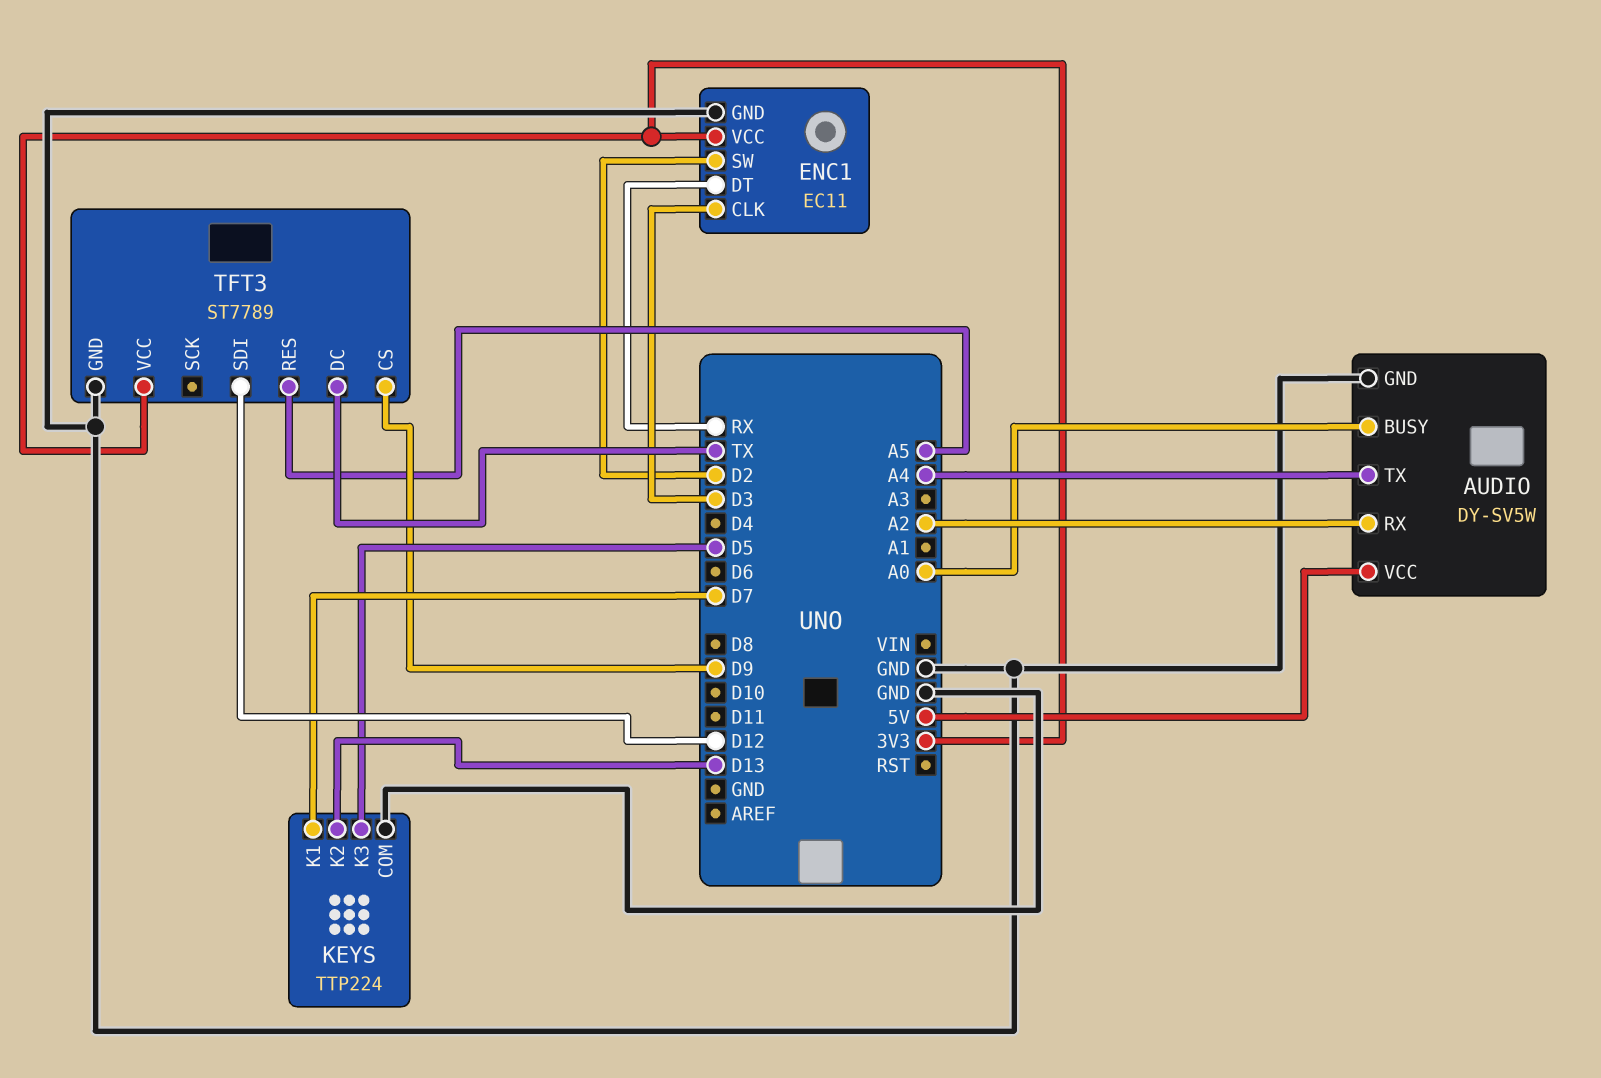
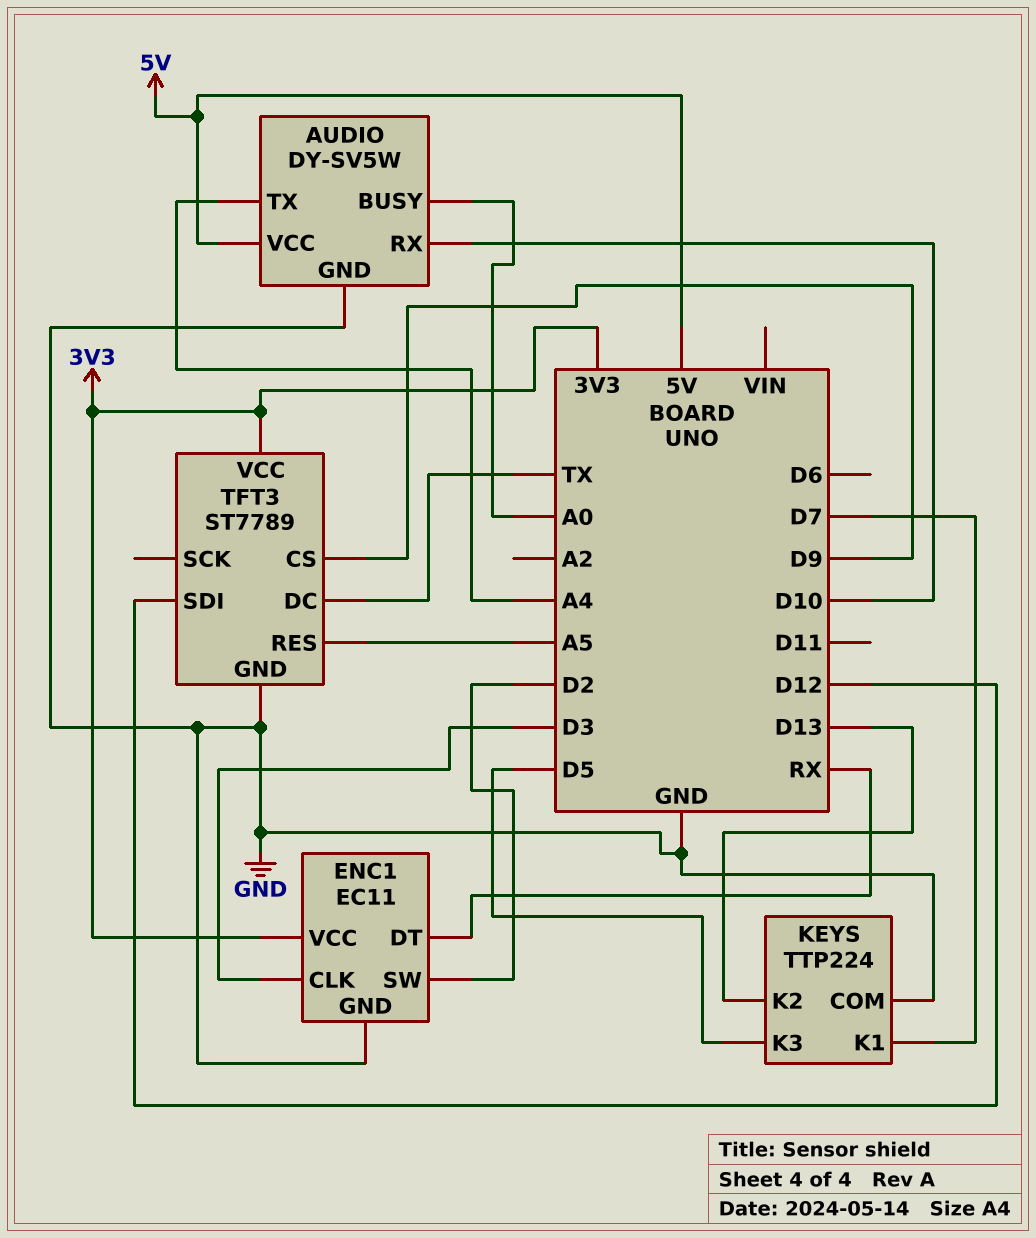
AUDIO pin RX: A2 -> D10

